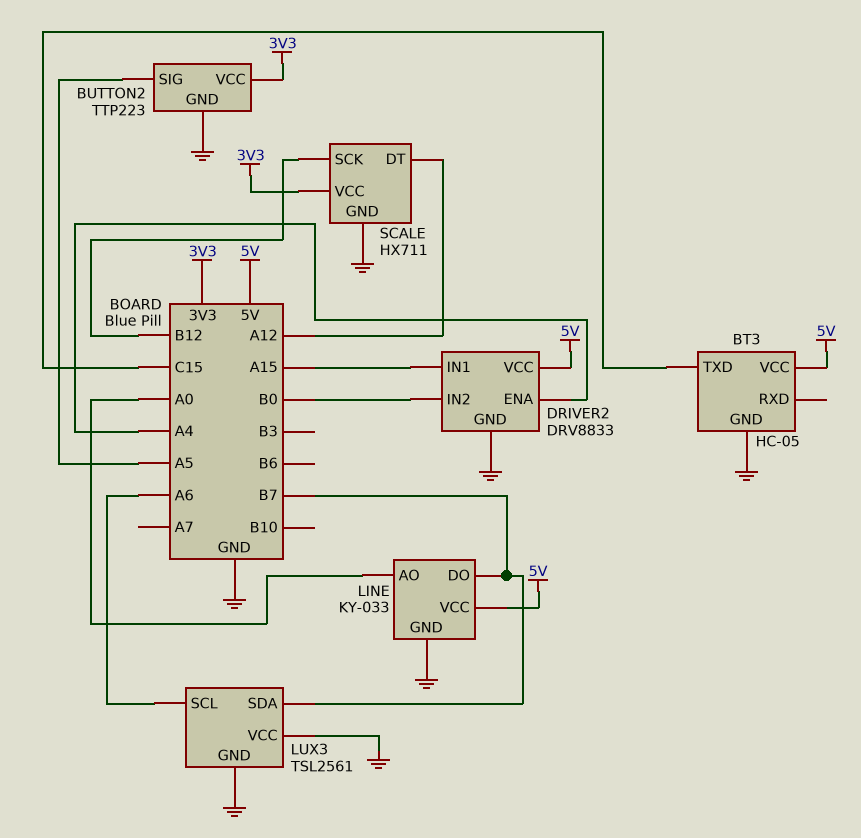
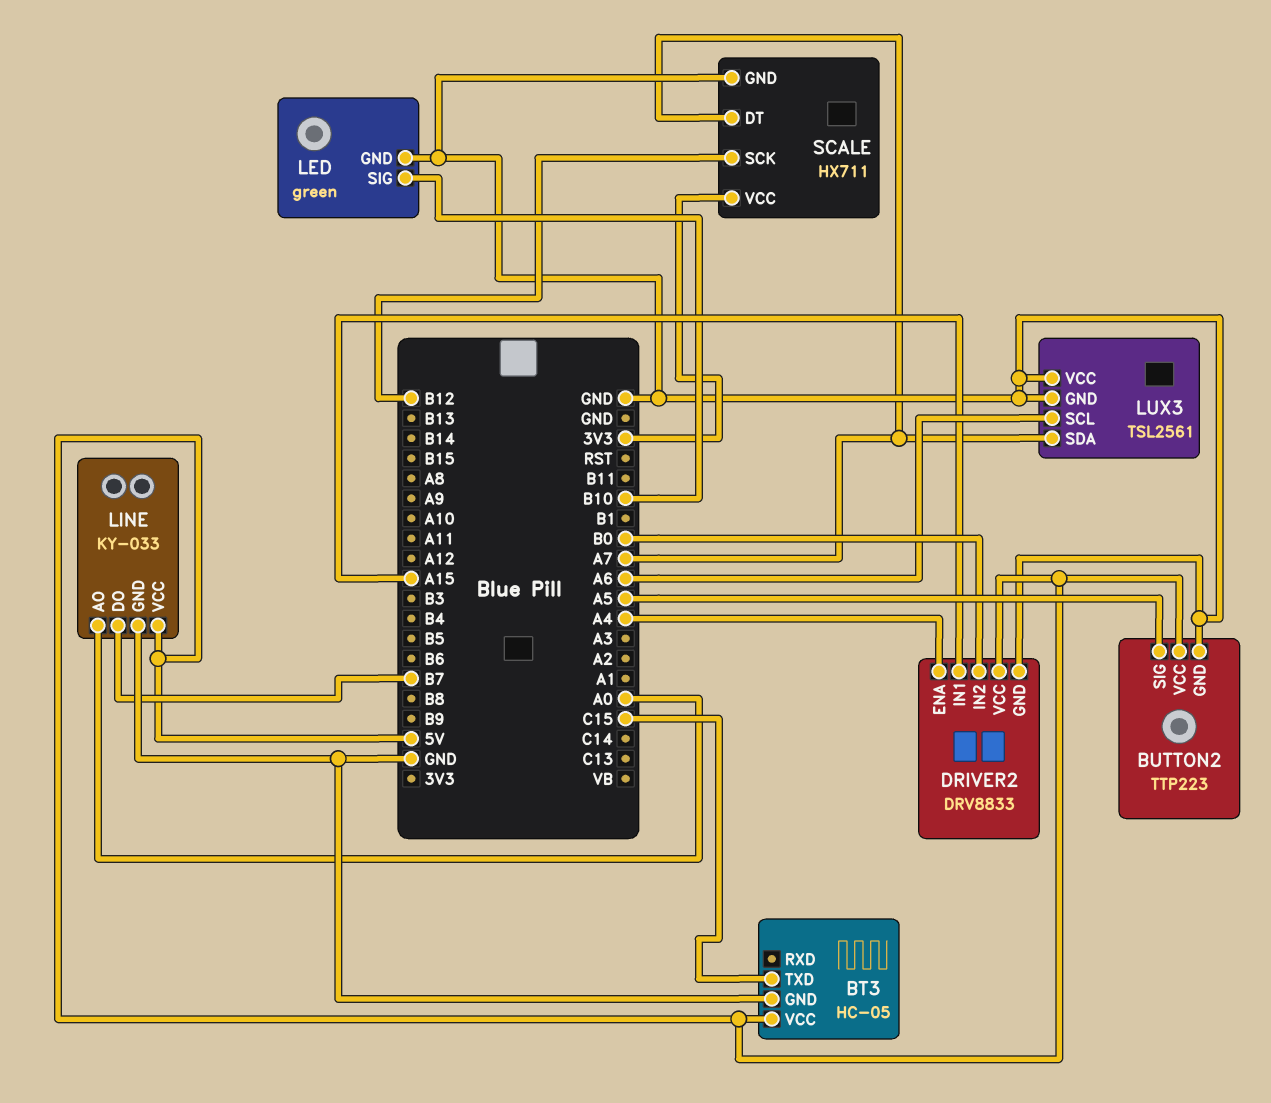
BUTTON2 pin VCC: 3V3 -> 5V
LED: none -> green
LED pin GND: none -> GND
LED pin SIG: none -> B10
LUX3 pin SDA: B7 -> A7
SCALE pin DT: A12 -> A7

